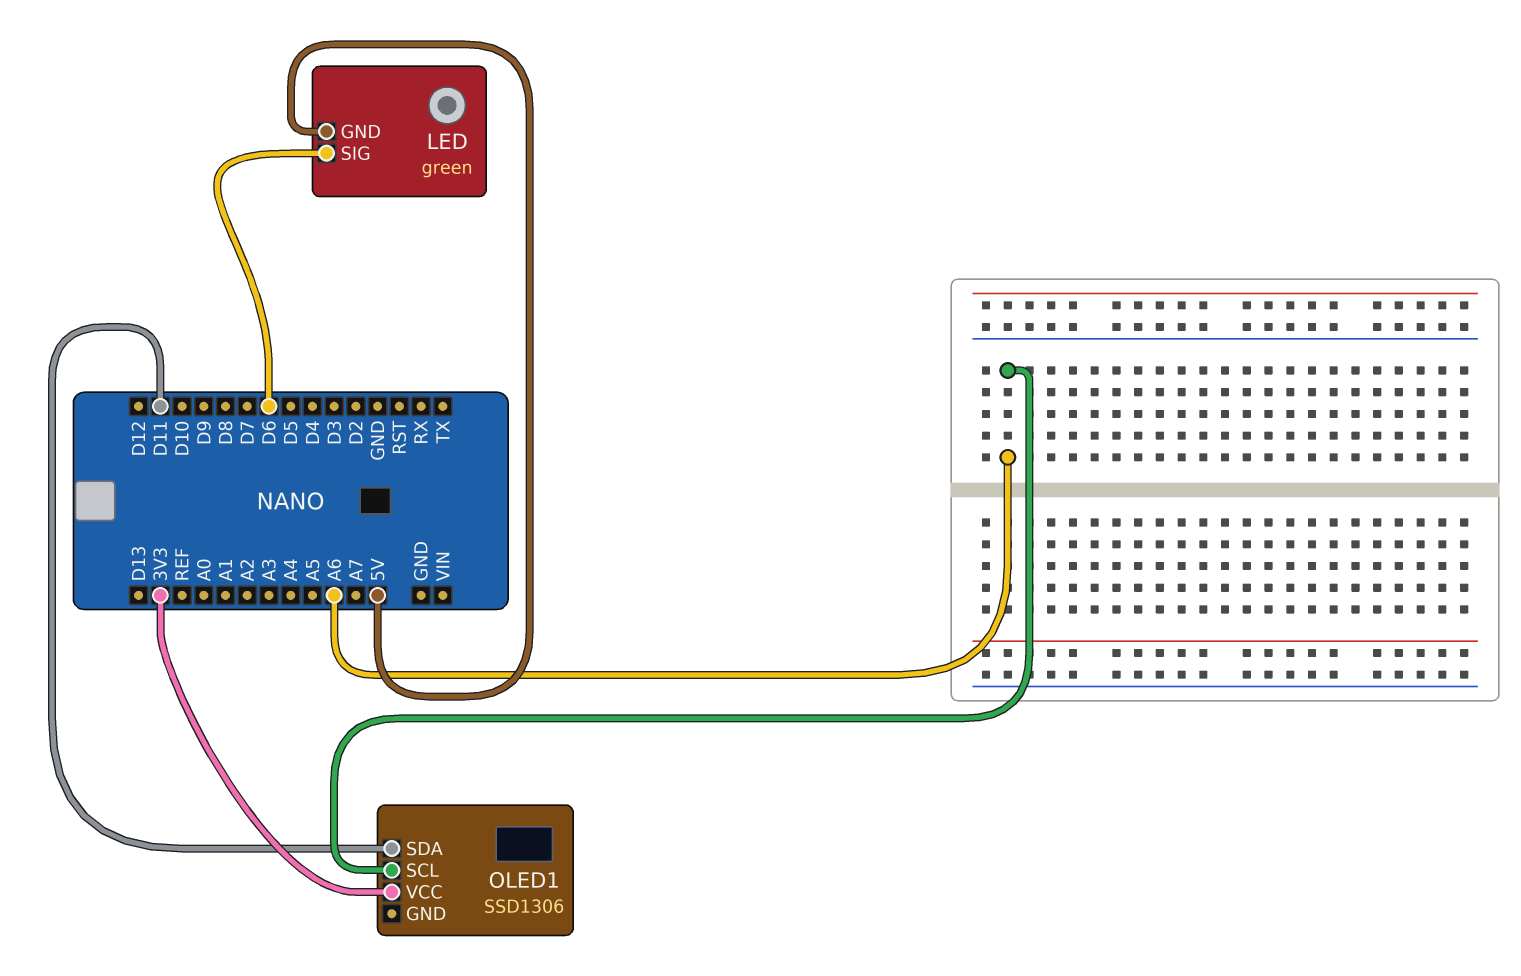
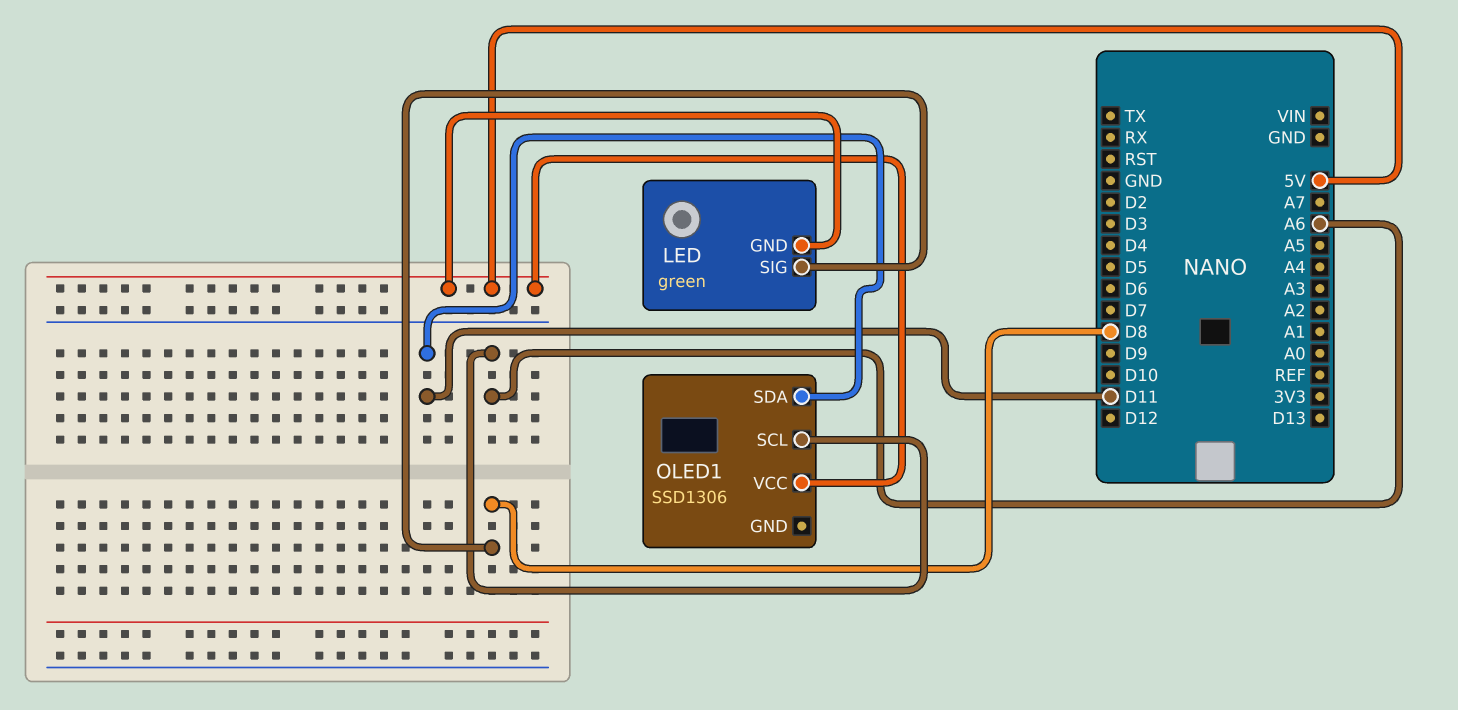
LED pin SIG: D6 -> D8
OLED1 pin VCC: 3V3 -> 5V

